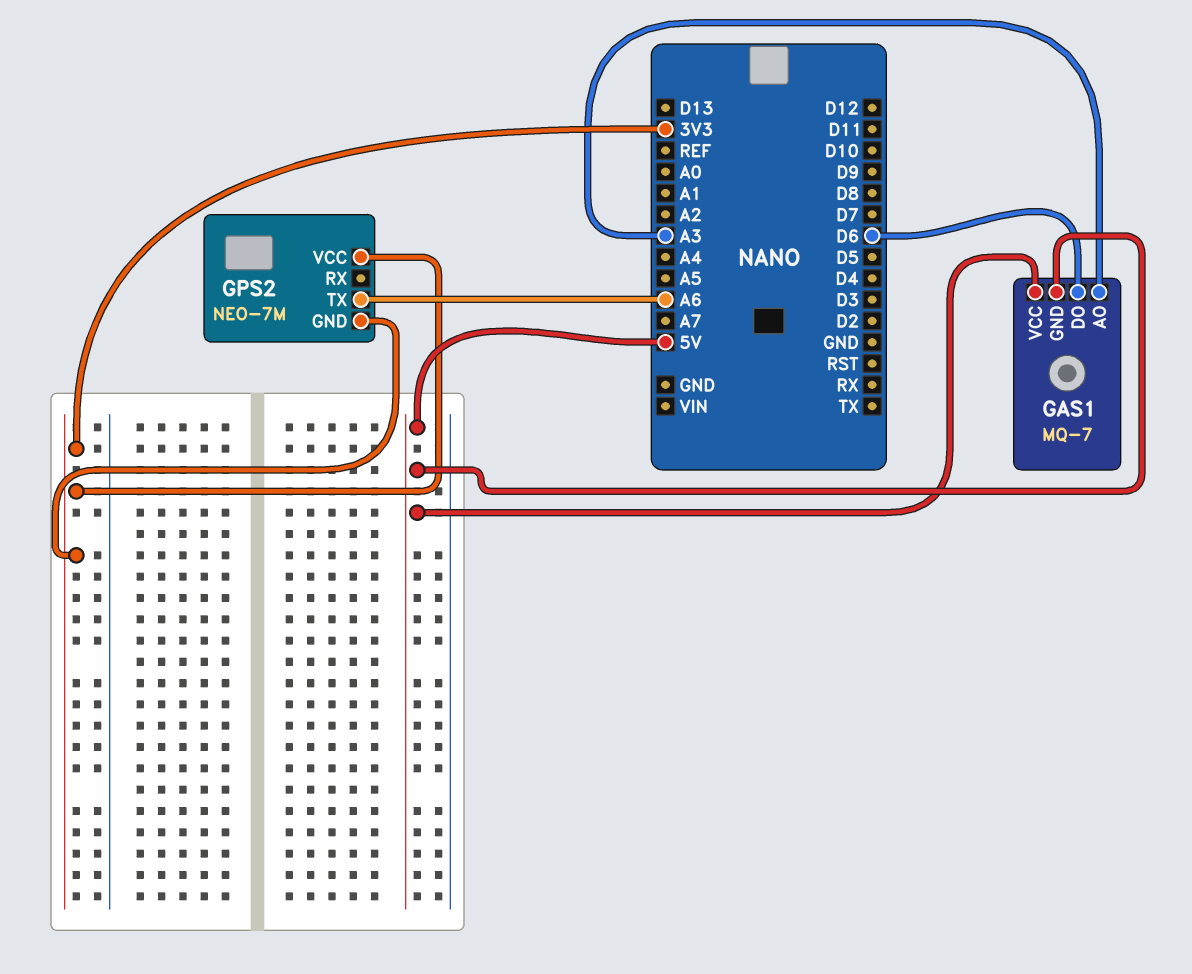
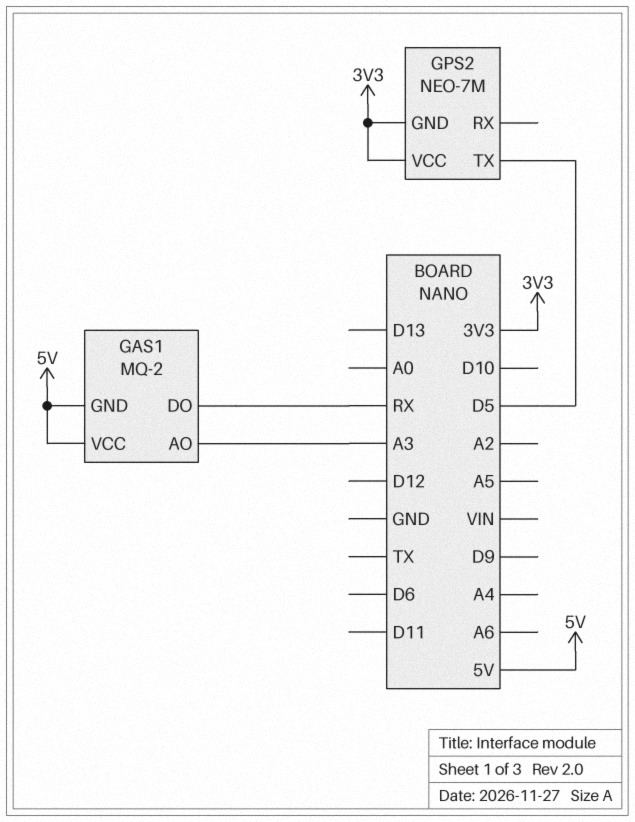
GAS1: MQ-7 -> MQ-2
GAS1 pin DO: D6 -> RX
GPS2 pin TX: A6 -> D5

